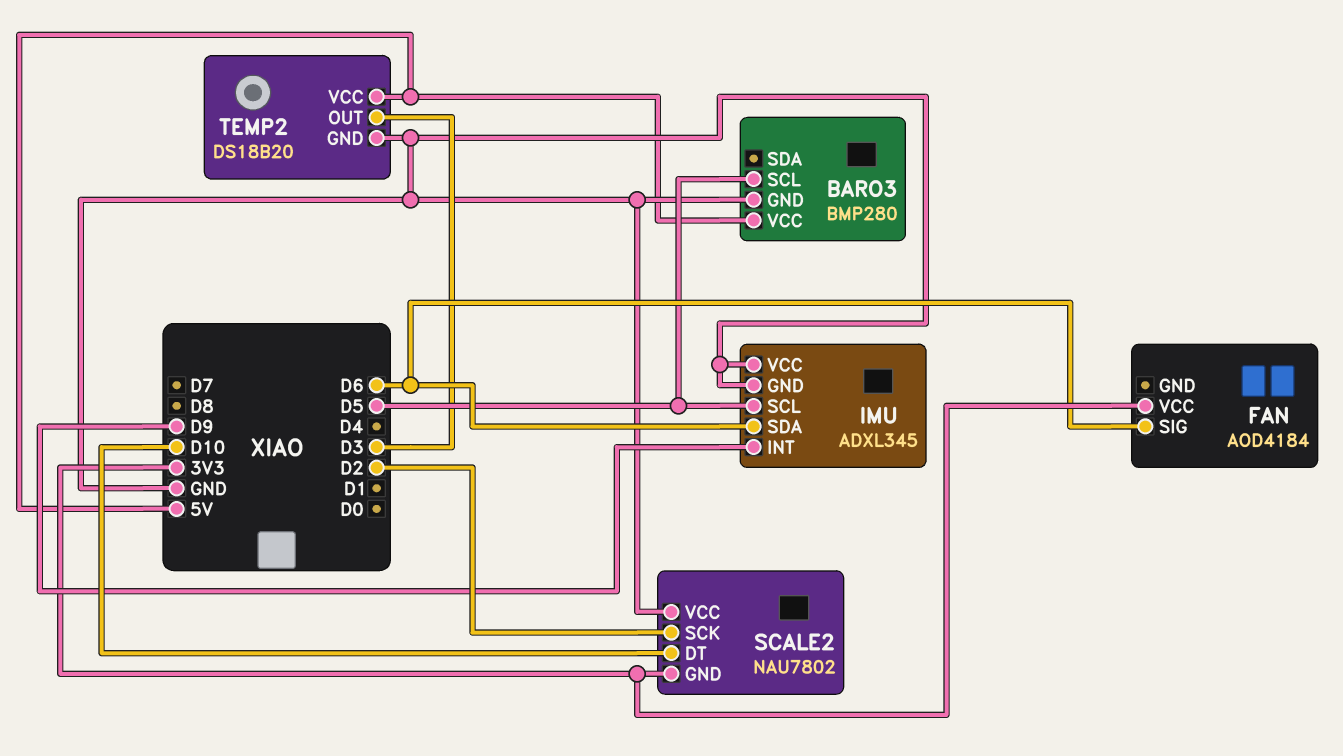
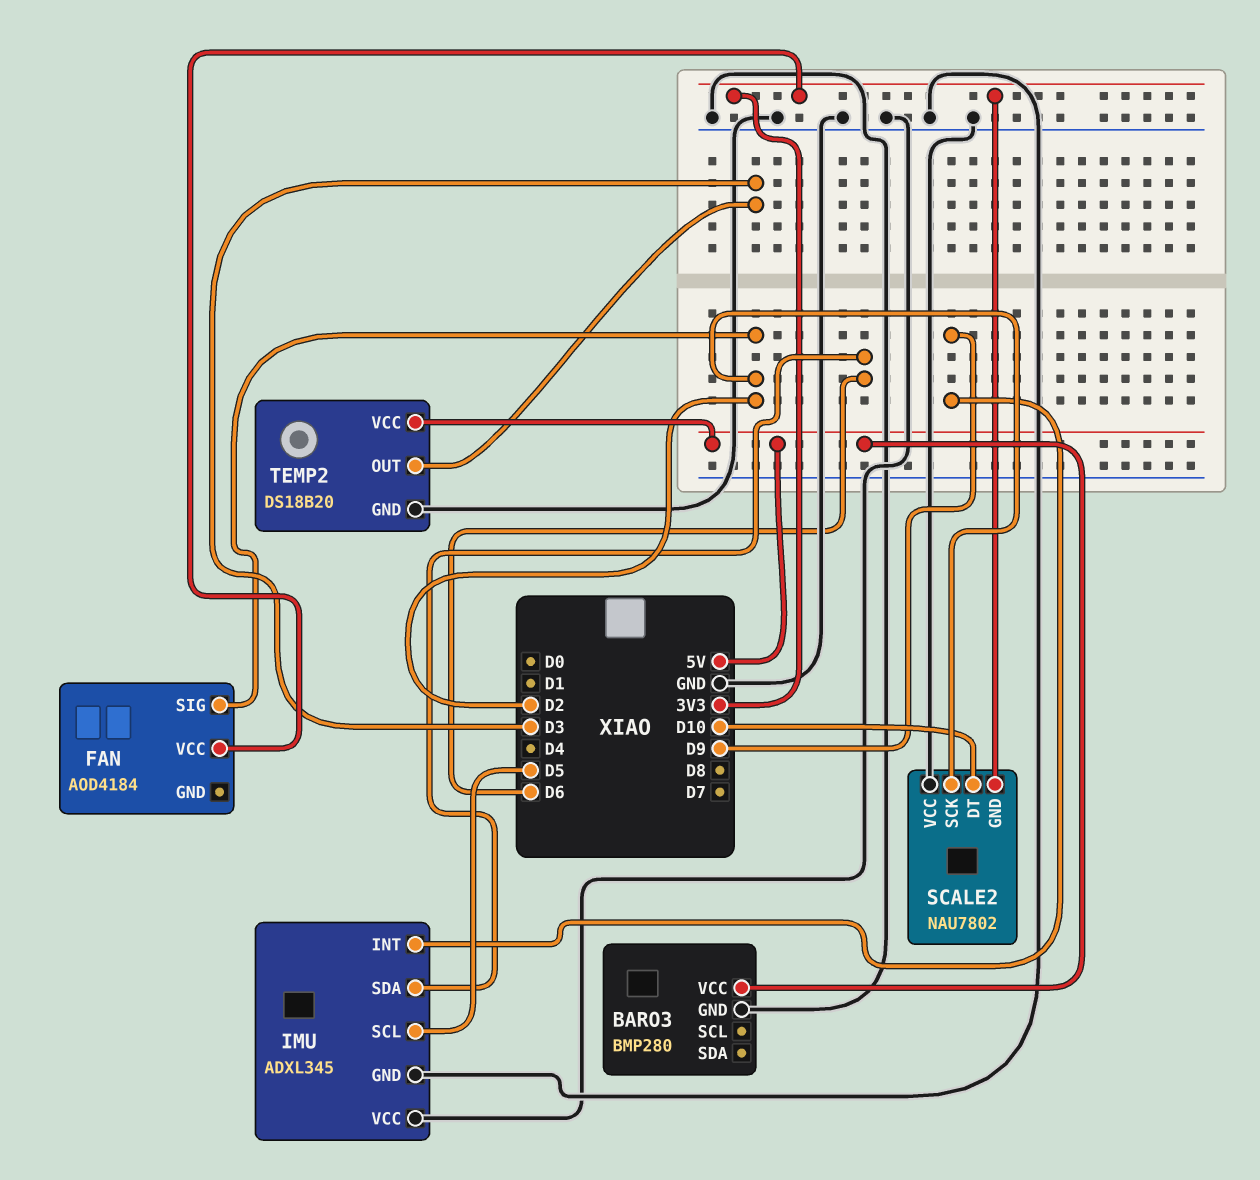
BARO3 pin SCL: D5 -> none
FAN pin SIG: D6 -> D2

